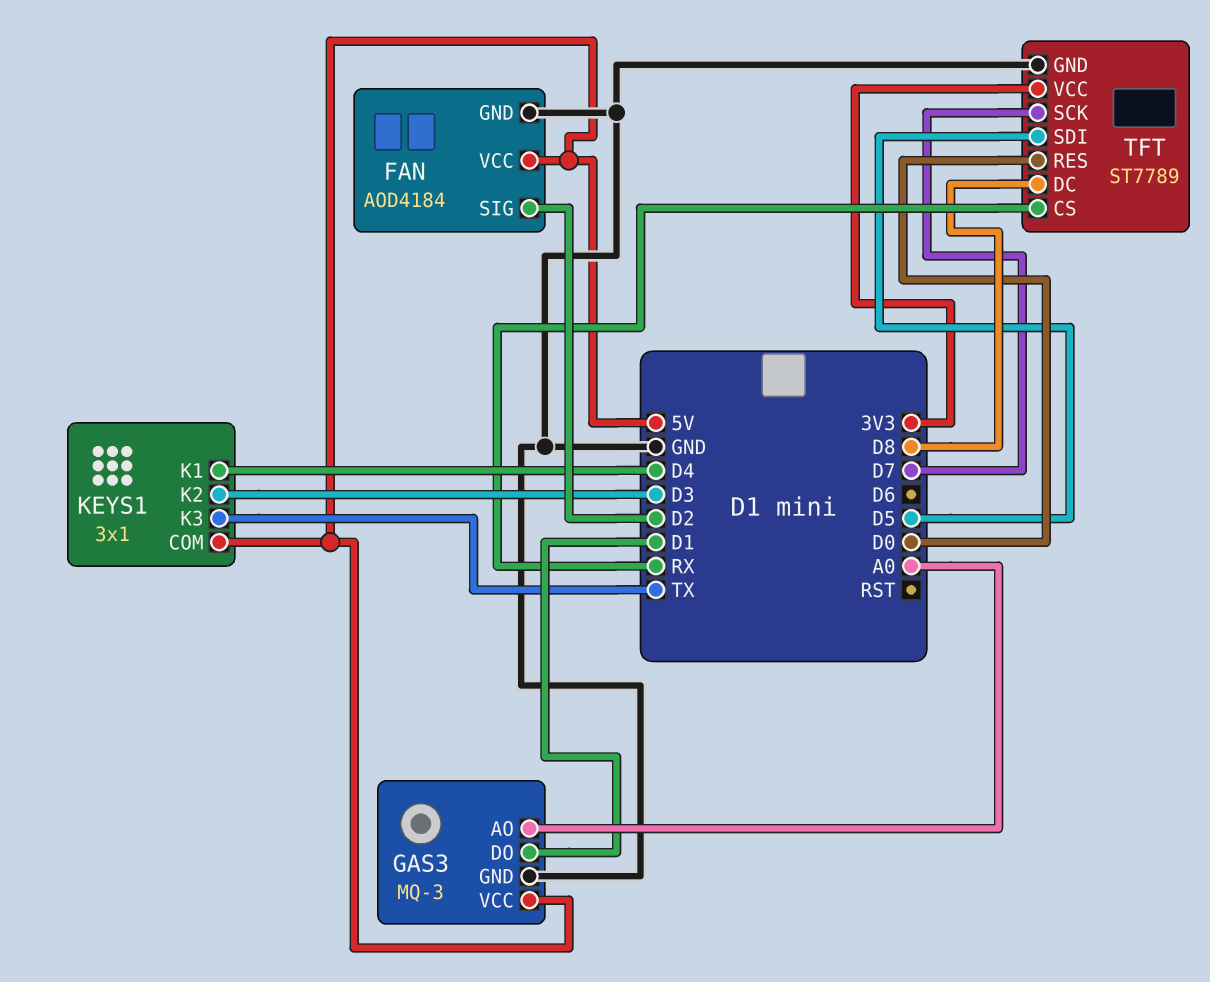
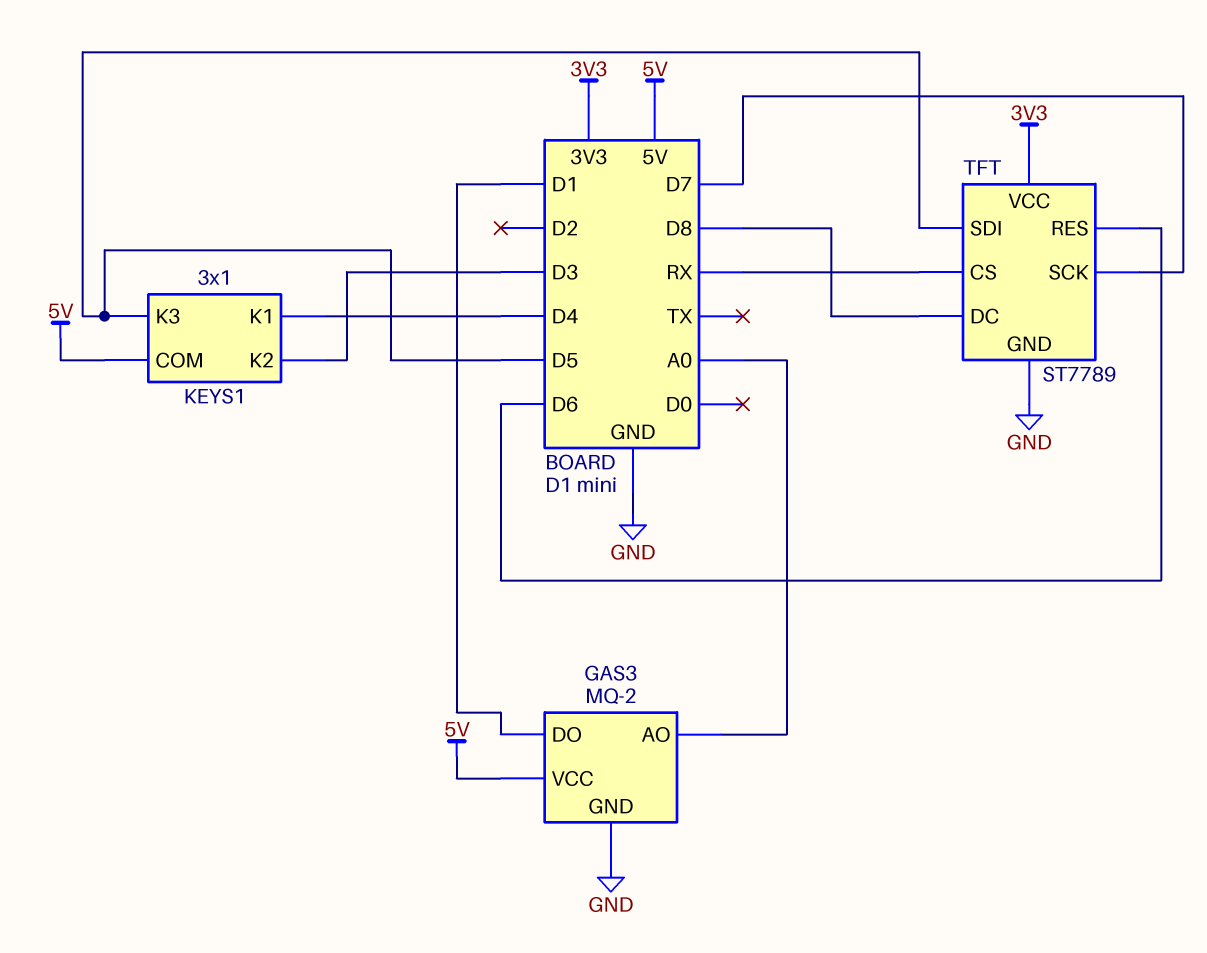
FAN: AOD4184 -> none
FAN pin GND: GND -> none
FAN pin SIG: D2 -> none
FAN pin VCC: 5V -> none
GAS3: MQ-3 -> MQ-2
KEYS1 pin K3: TX -> D5
TFT pin RES: D0 -> D6

